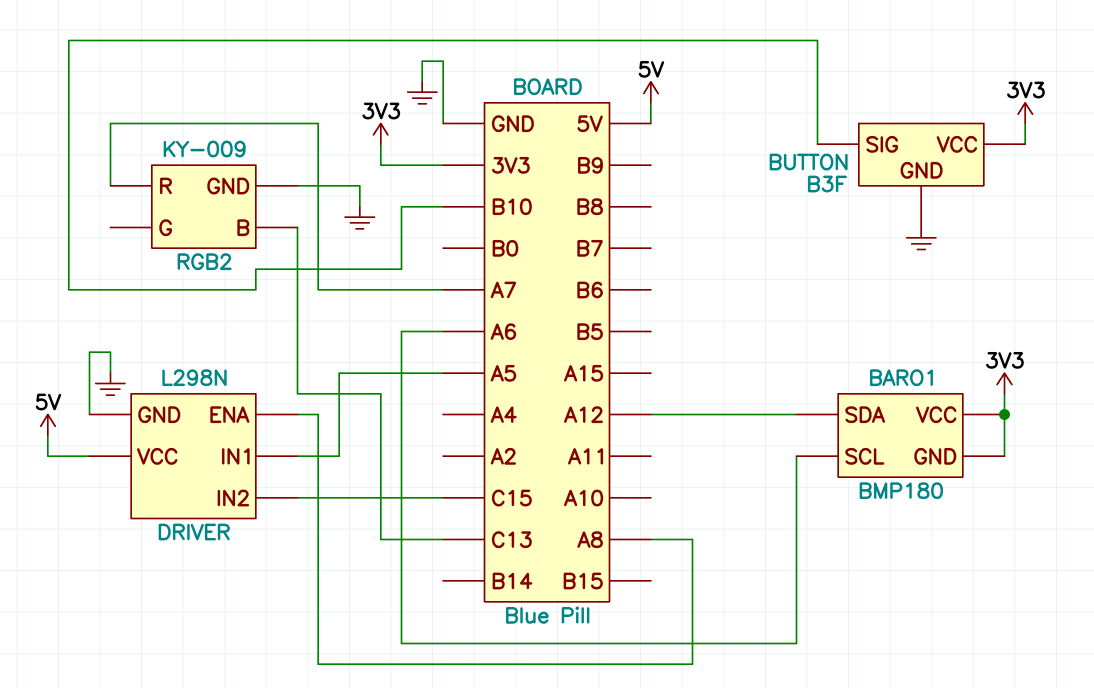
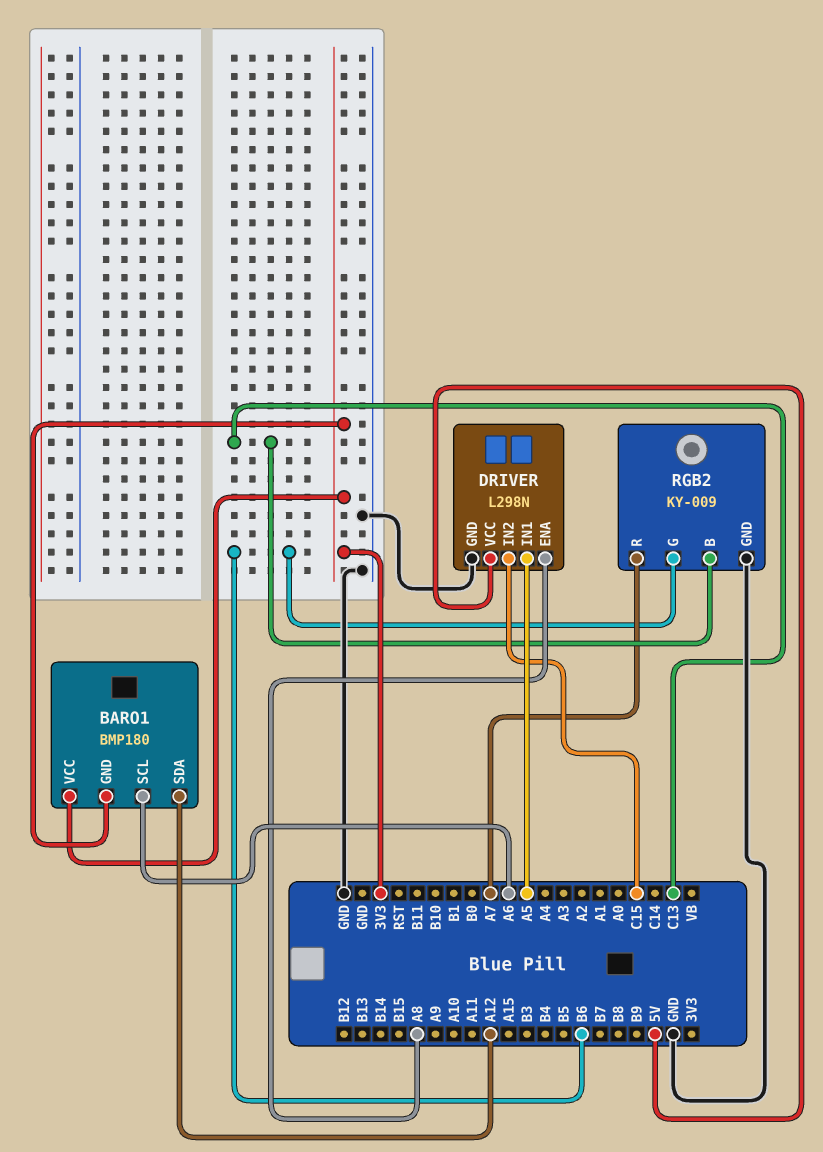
BUTTON: B3F -> none
BUTTON pin GND: GND -> none
BUTTON pin SIG: B10 -> none
BUTTON pin VCC: 3V3 -> none
RGB2 pin G: none -> B6

